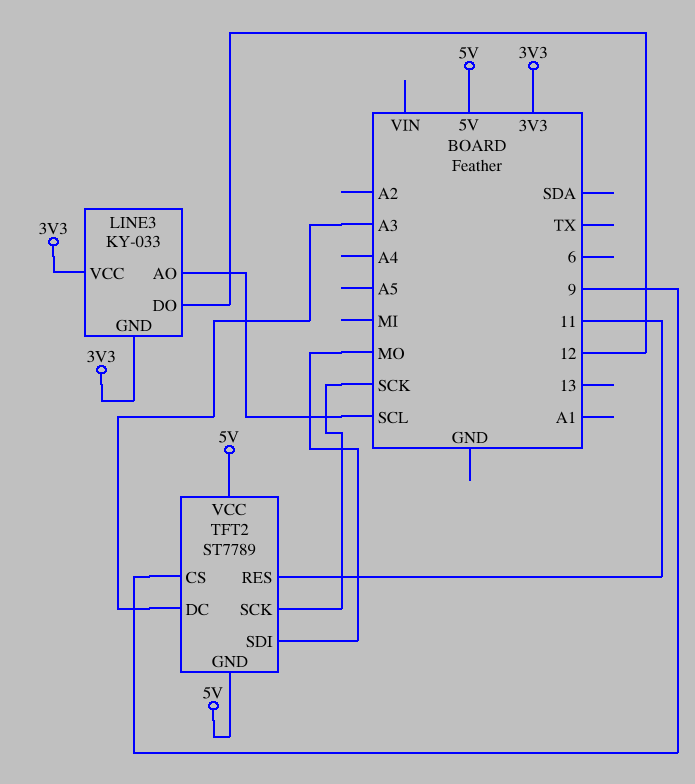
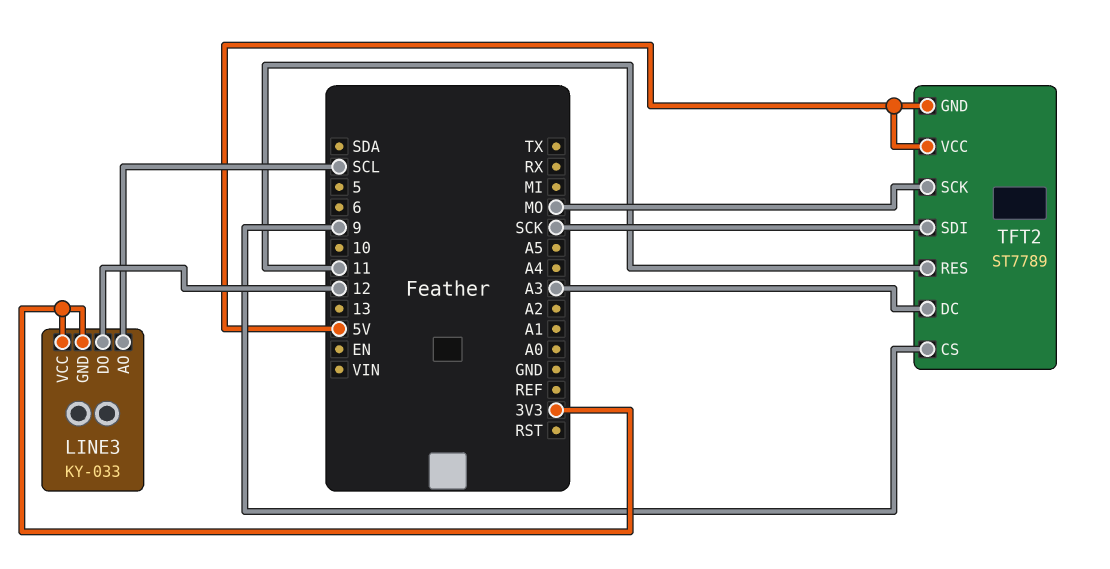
TFT2 pin SCK: SCK -> MO
TFT2 pin SDI: MO -> SCK

